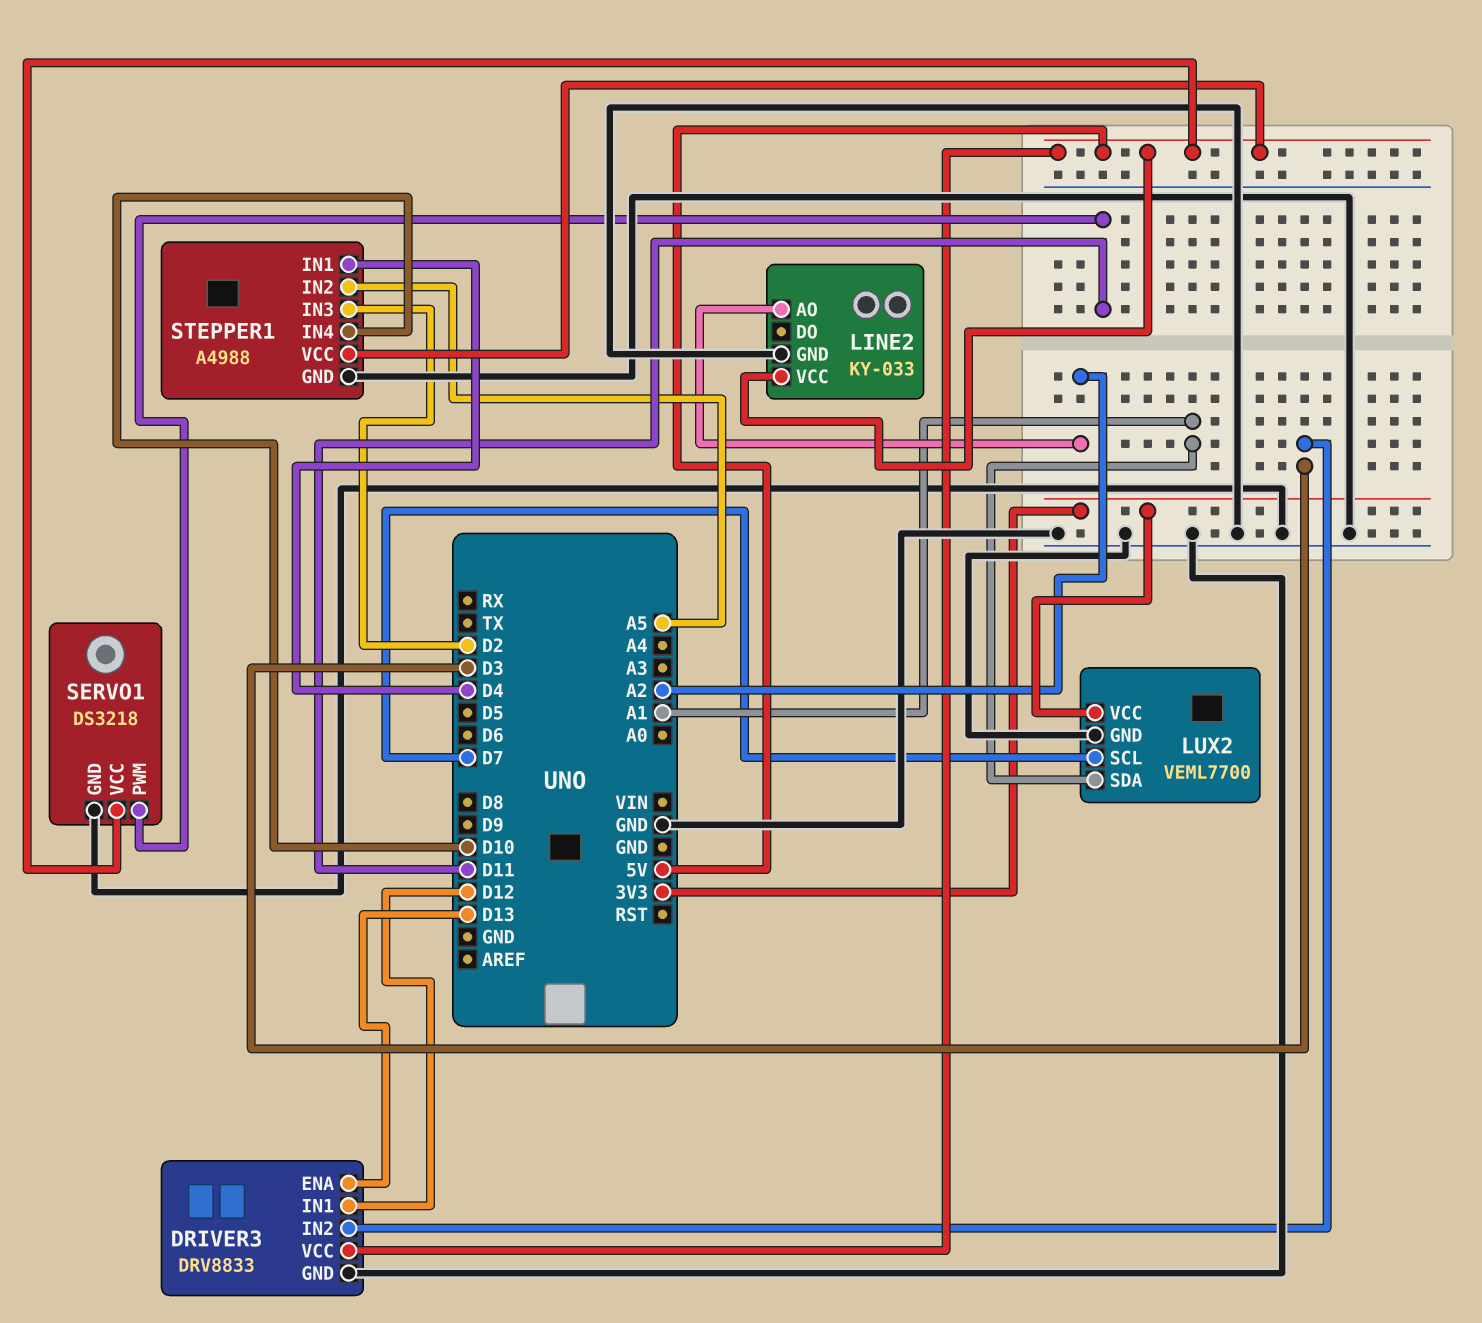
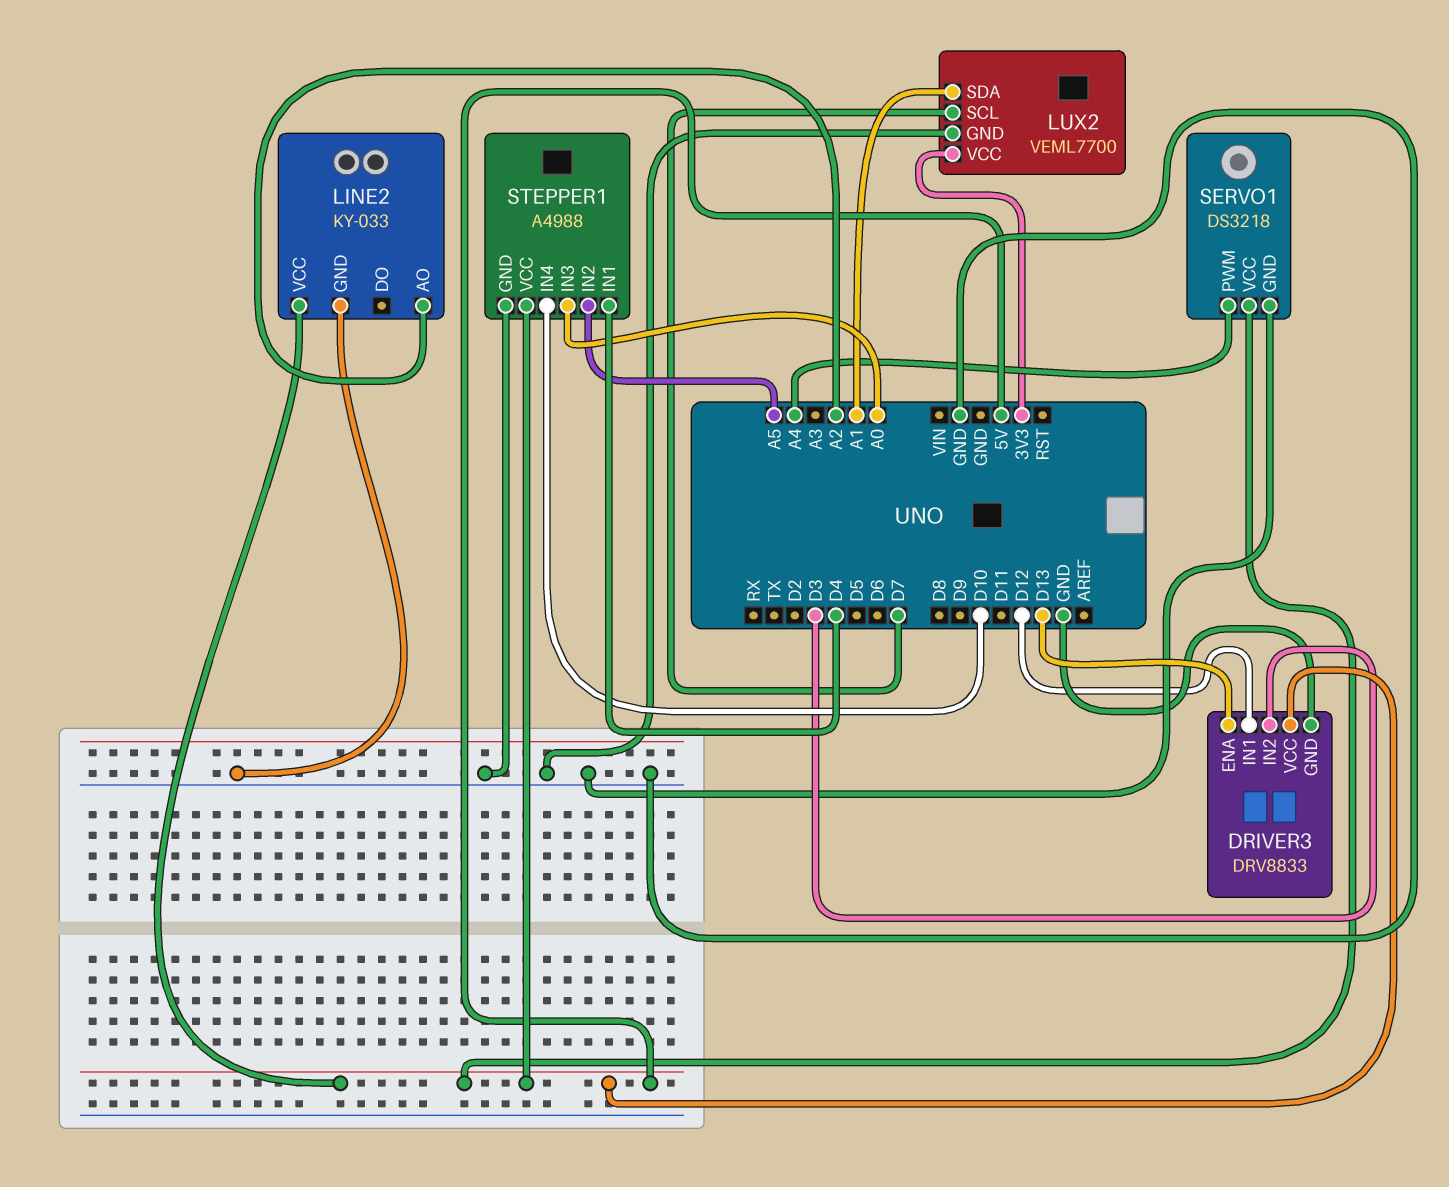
SERVO1 pin PWM: D11 -> A4
STEPPER1 pin IN3: D2 -> A0

